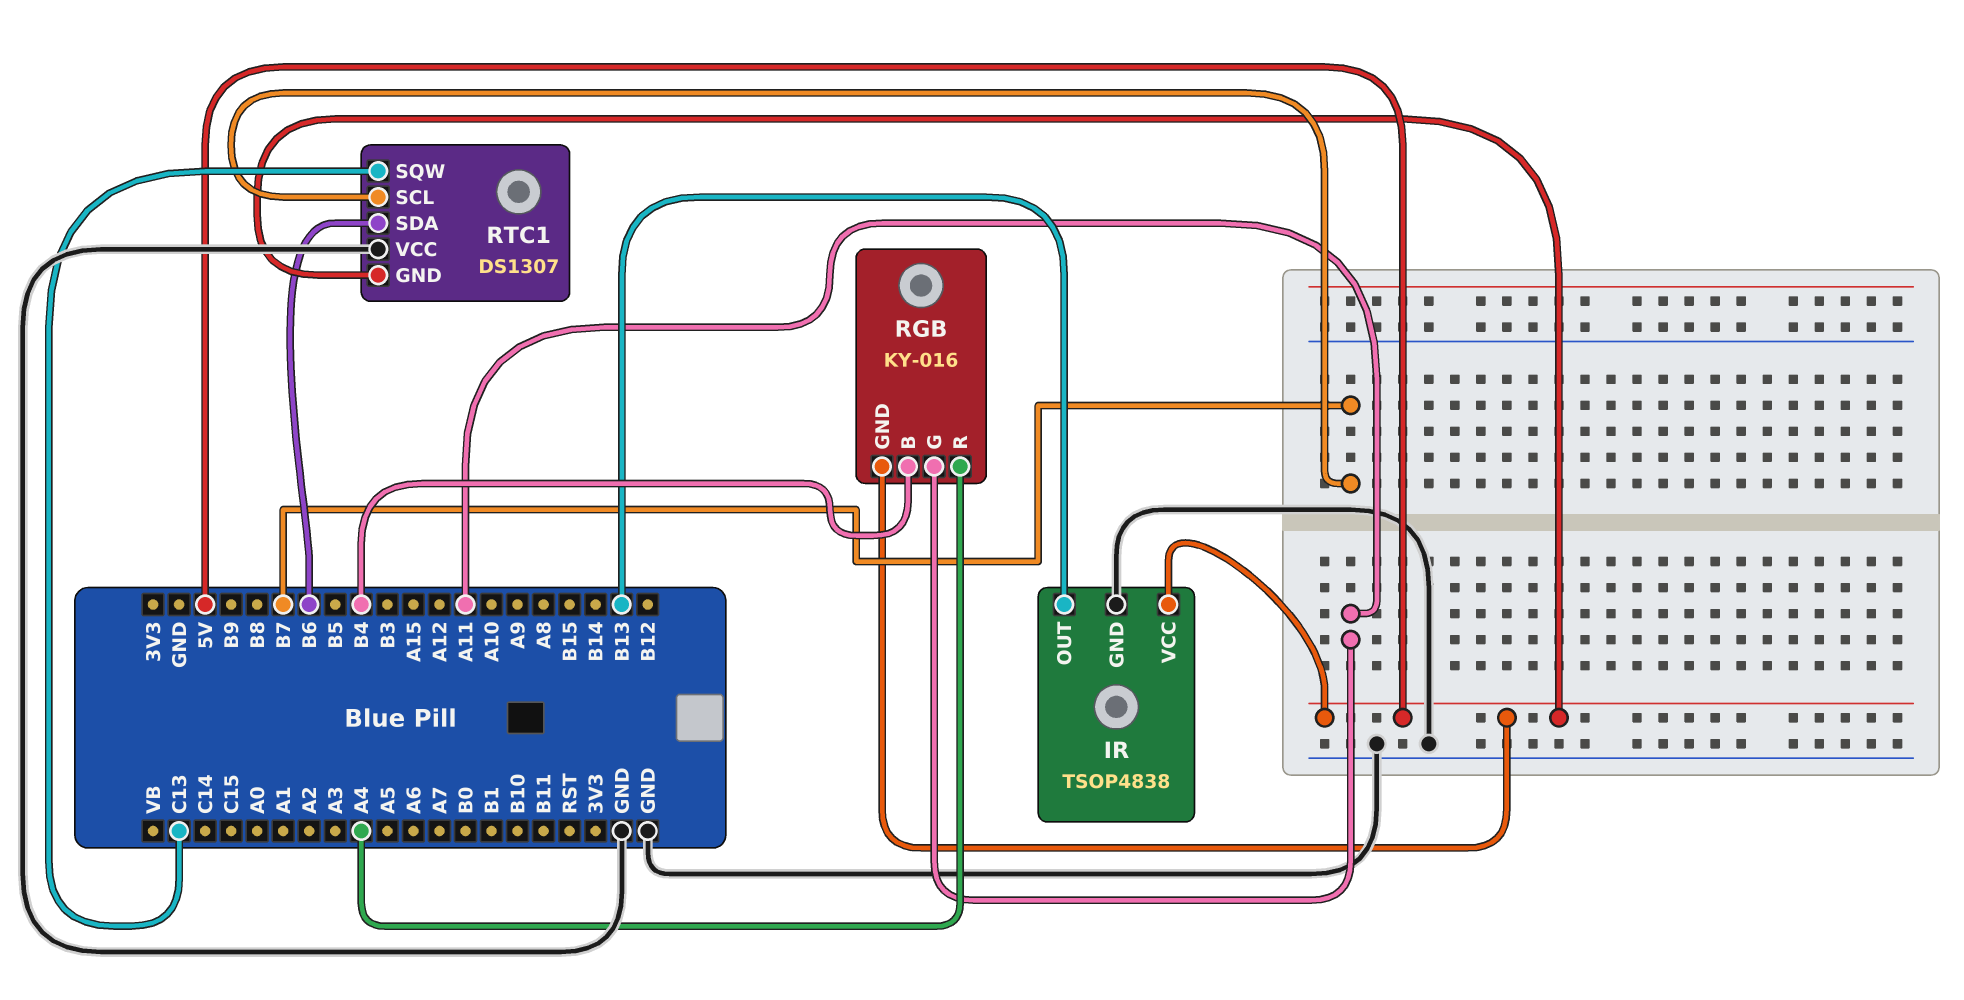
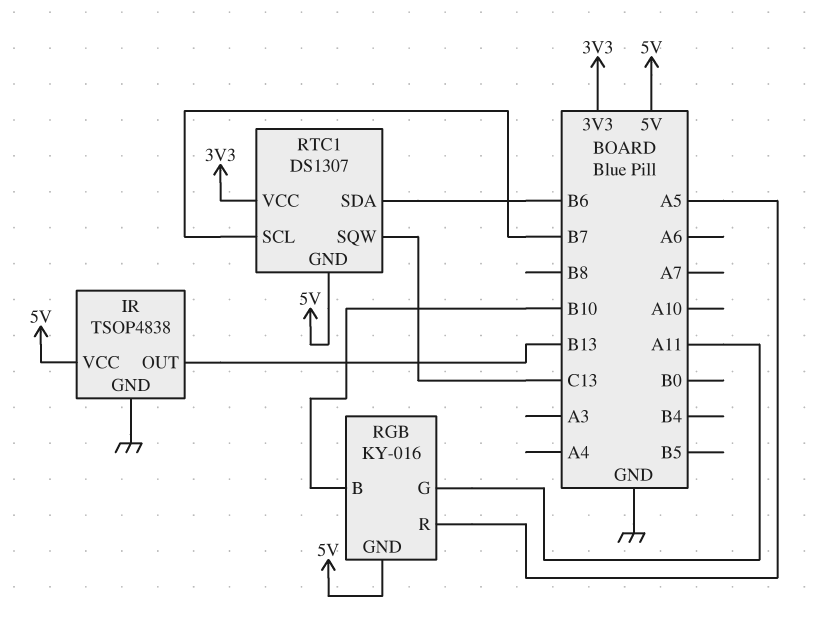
RGB pin B: B4 -> B10
RGB pin R: A4 -> A5
RTC1 pin VCC: GND -> 3V3

